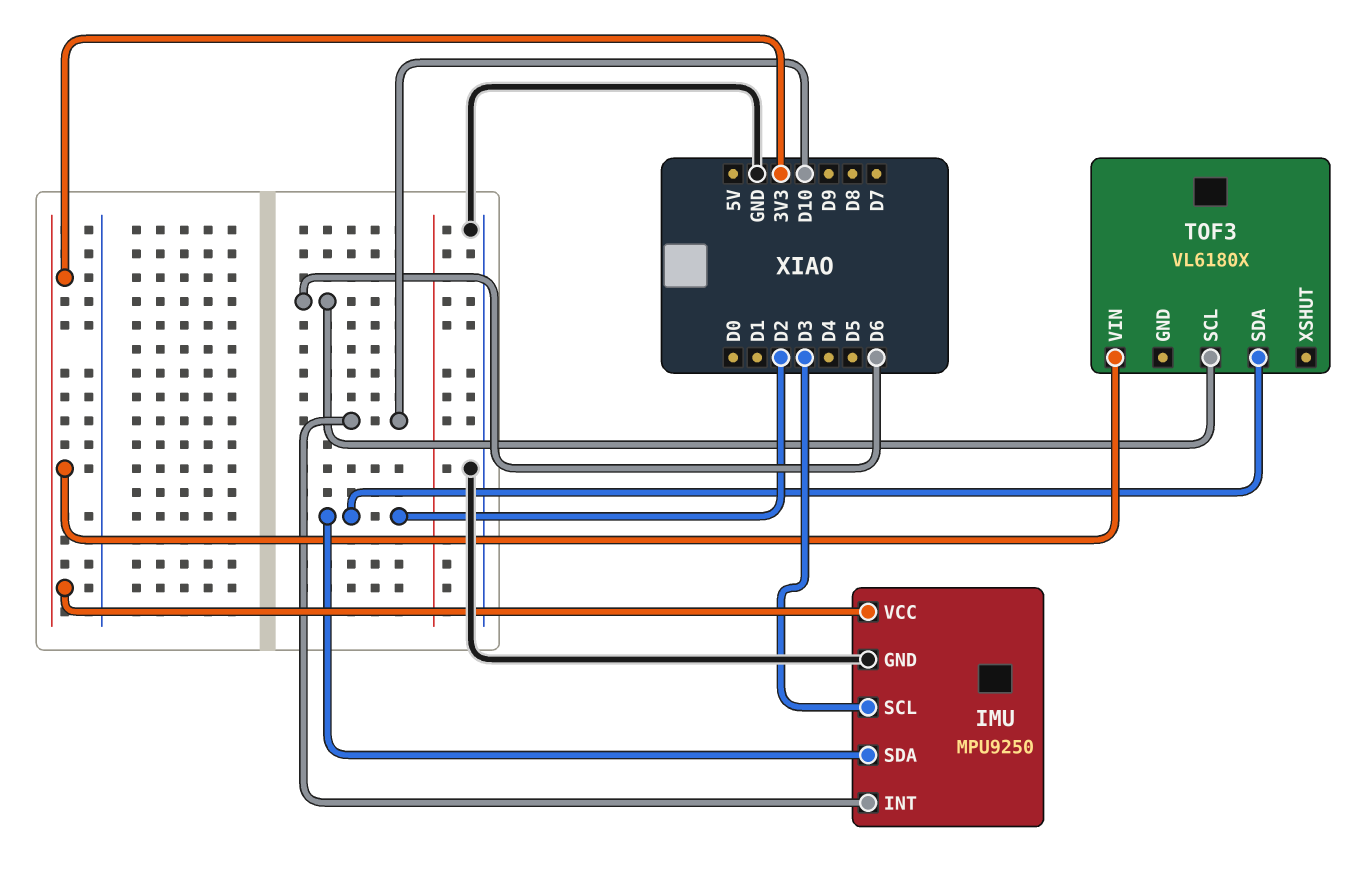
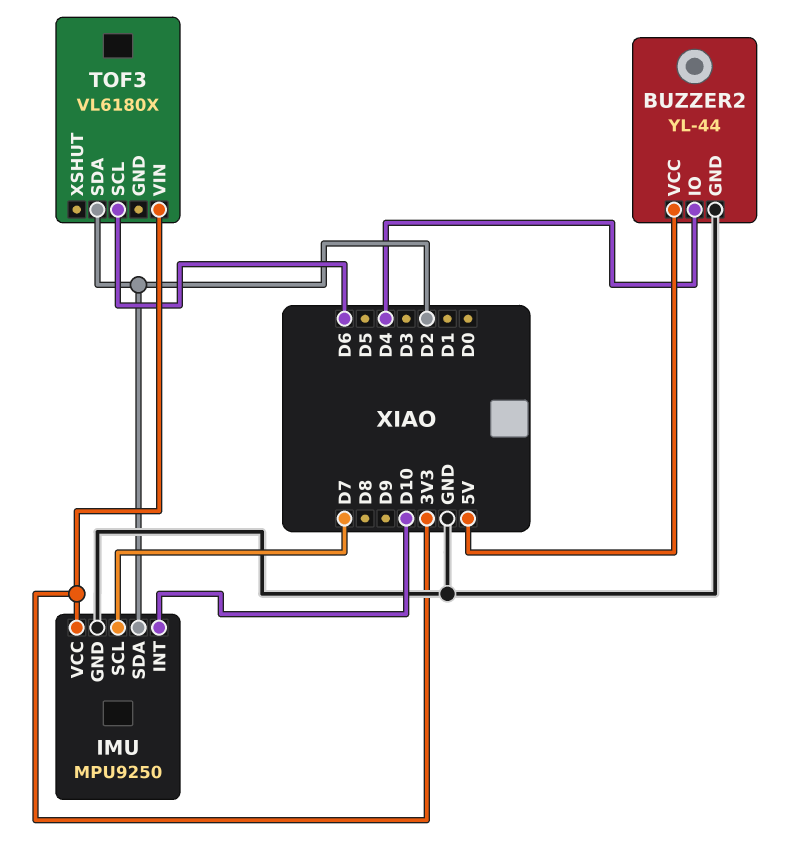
BUZZER2: none -> YL-44
BUZZER2 pin GND: none -> GND
BUZZER2 pin IO: none -> D4
BUZZER2 pin VCC: none -> 5V
IMU pin SCL: D3 -> D7

